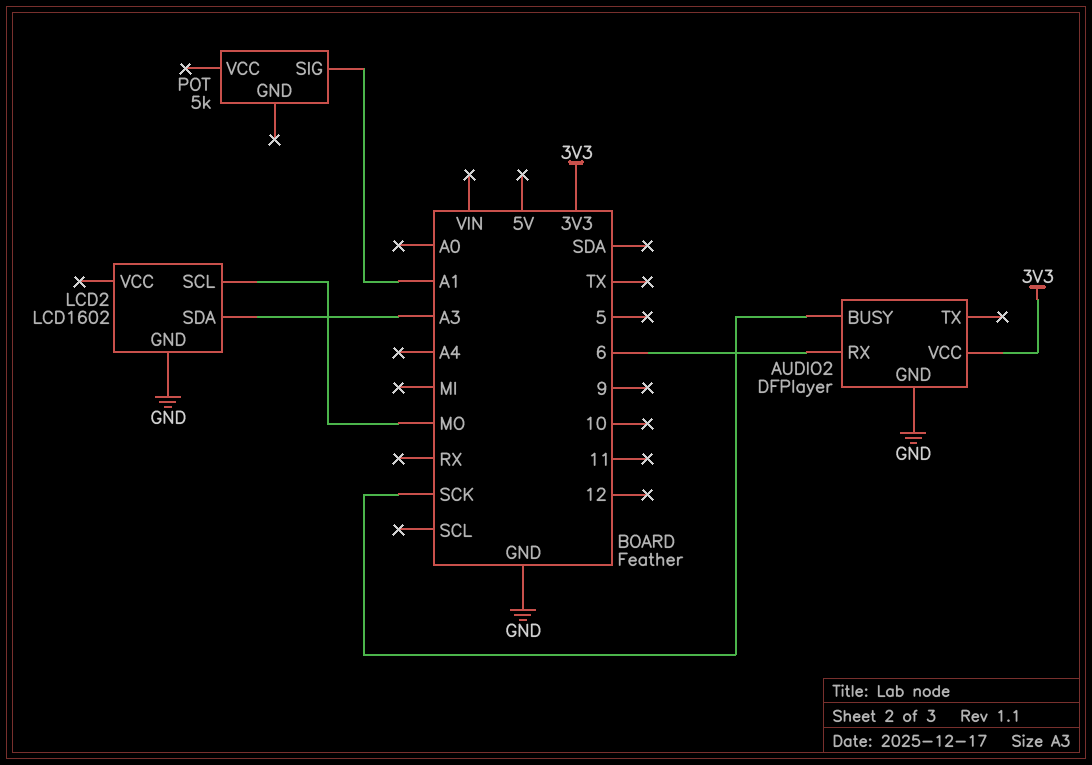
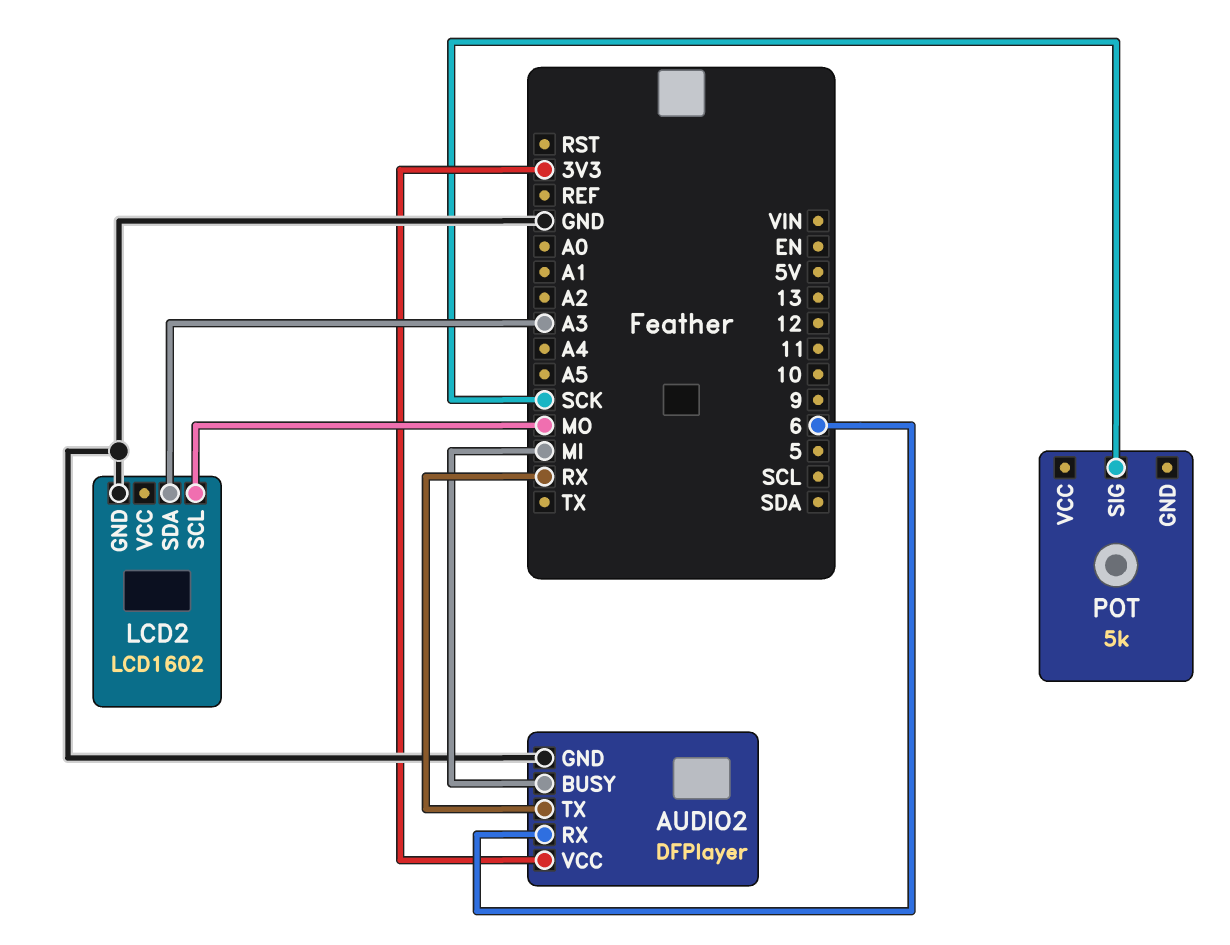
AUDIO2 pin BUSY: SCK -> MI
AUDIO2 pin TX: none -> RX
POT pin SIG: A1 -> SCK

